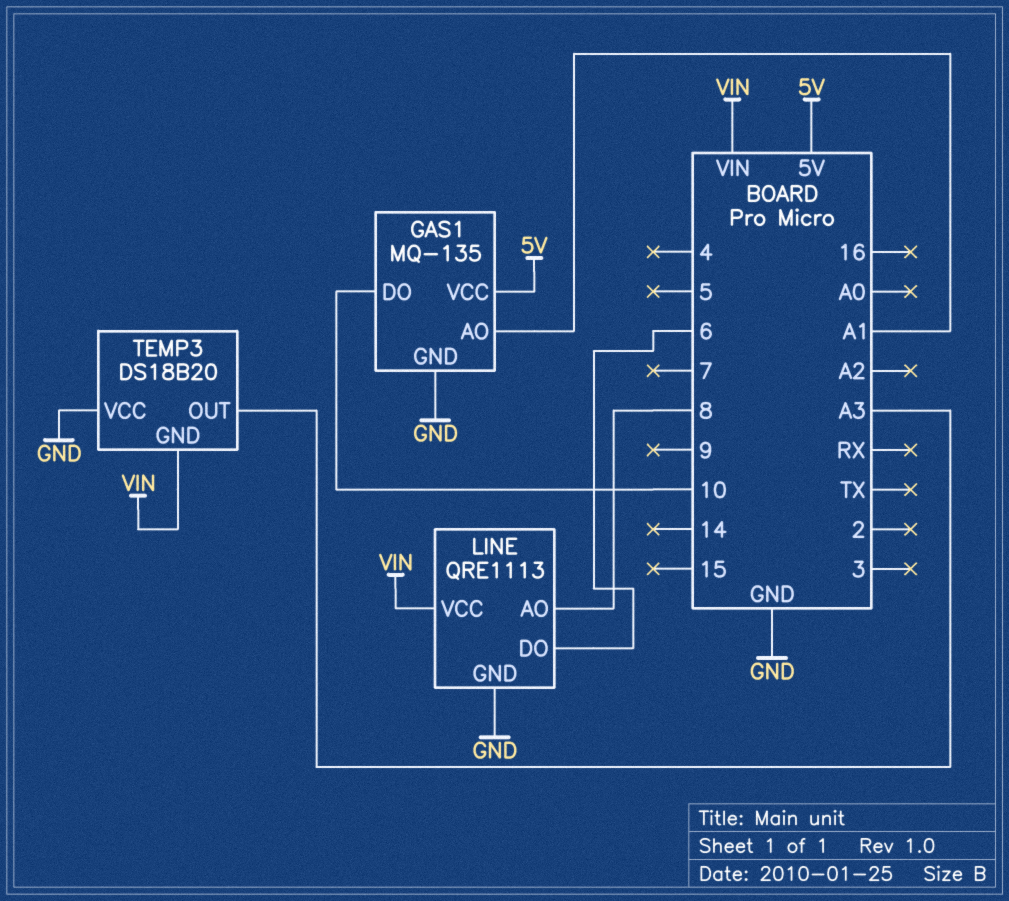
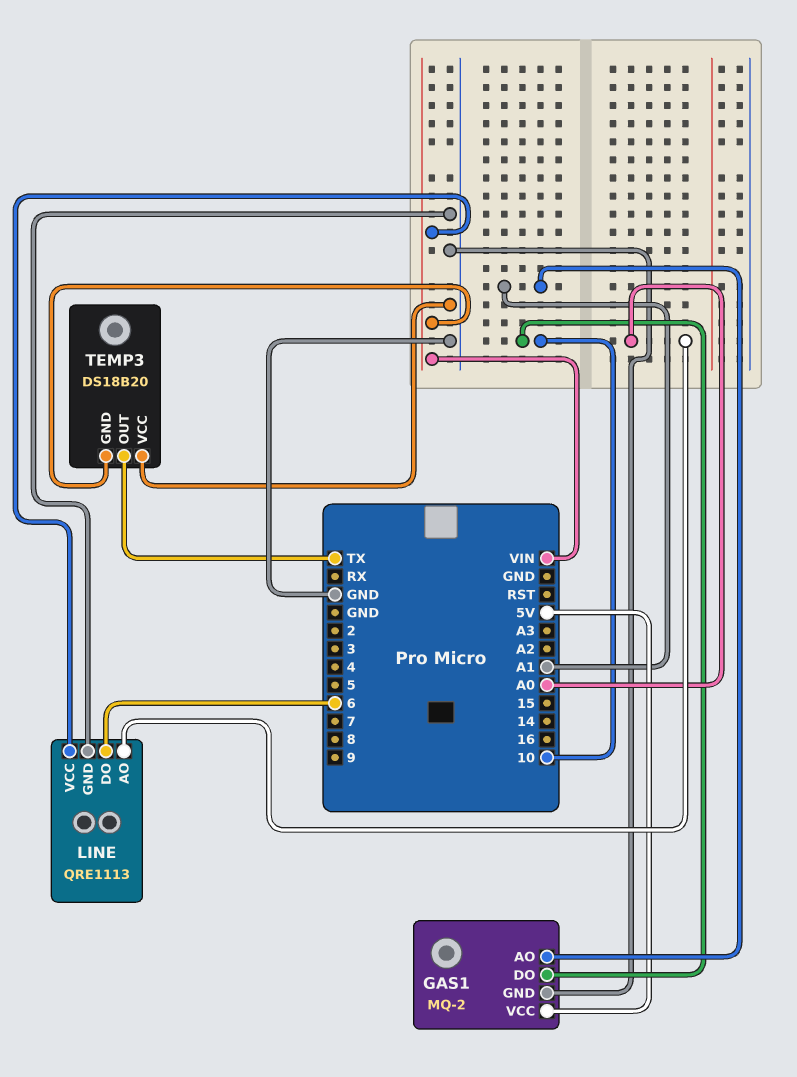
GAS1: MQ-135 -> MQ-2
LINE pin AO: 8 -> A0
TEMP3 pin OUT: A3 -> TX

